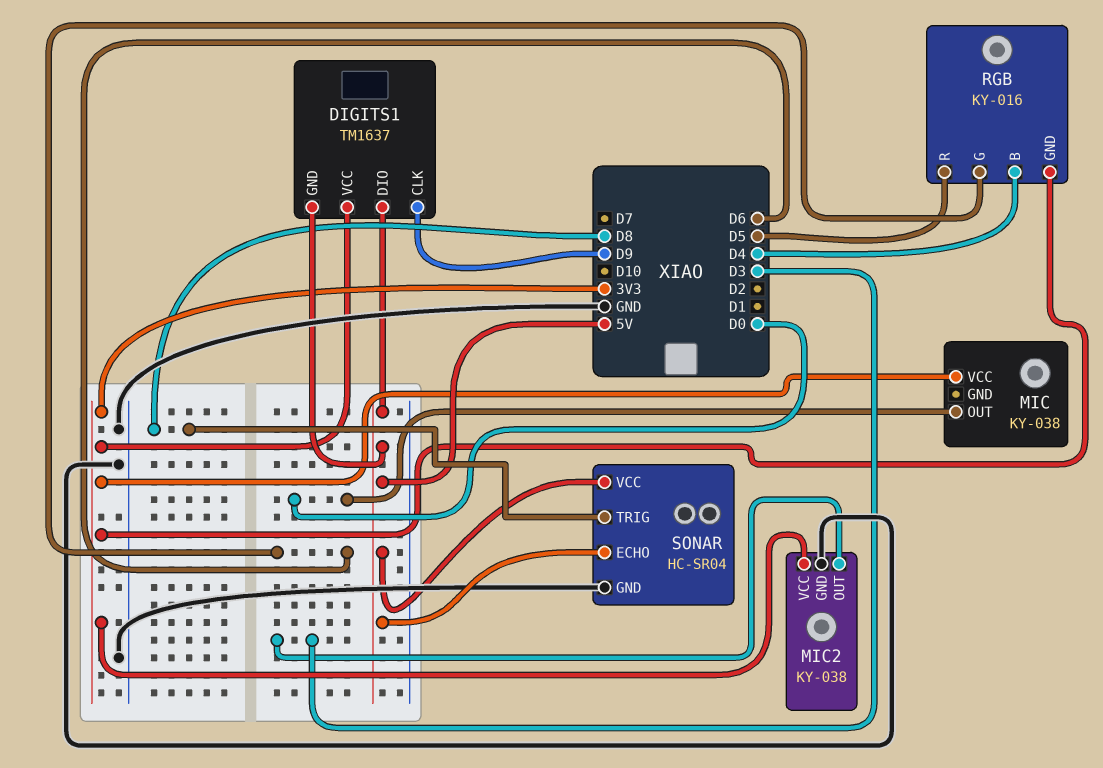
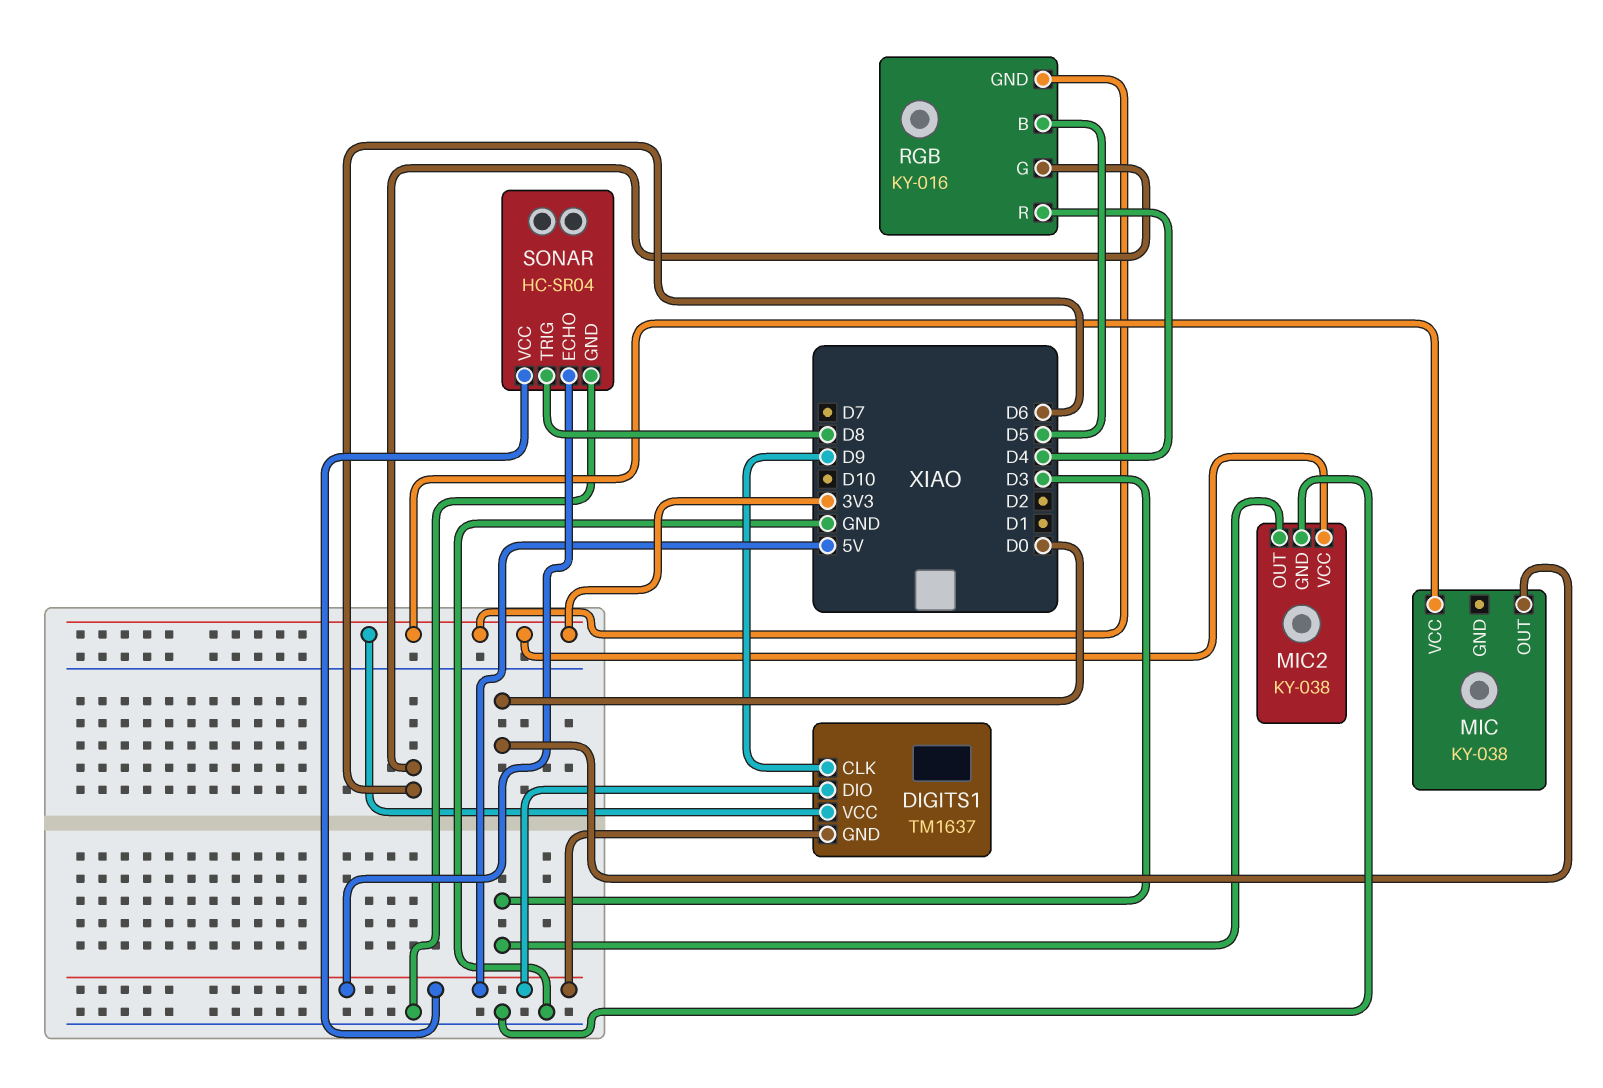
RGB pin B: D4 -> D5
RGB pin R: D5 -> D4

